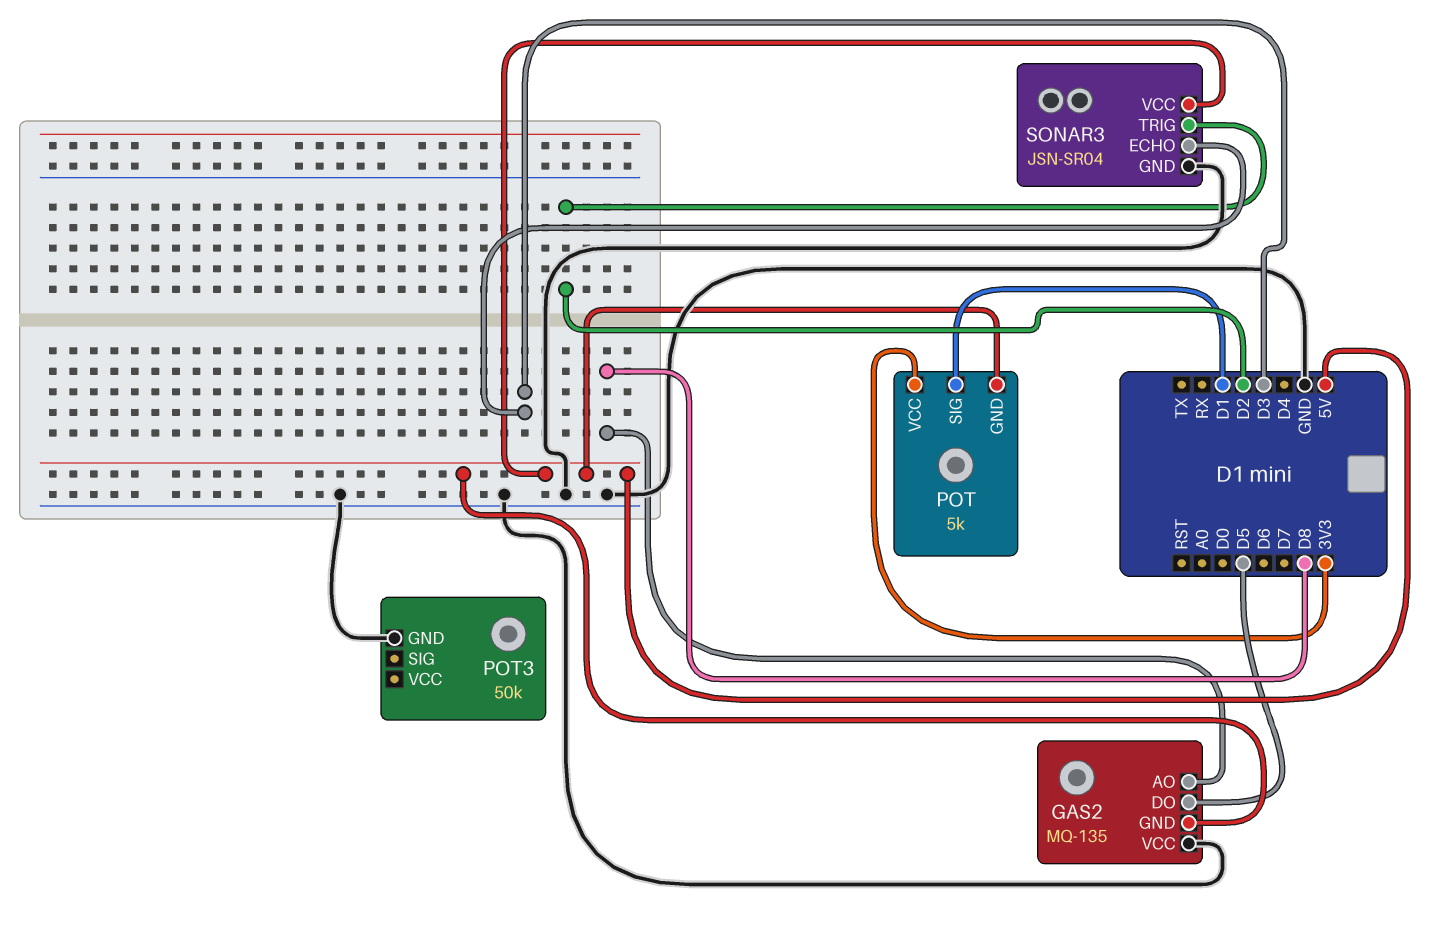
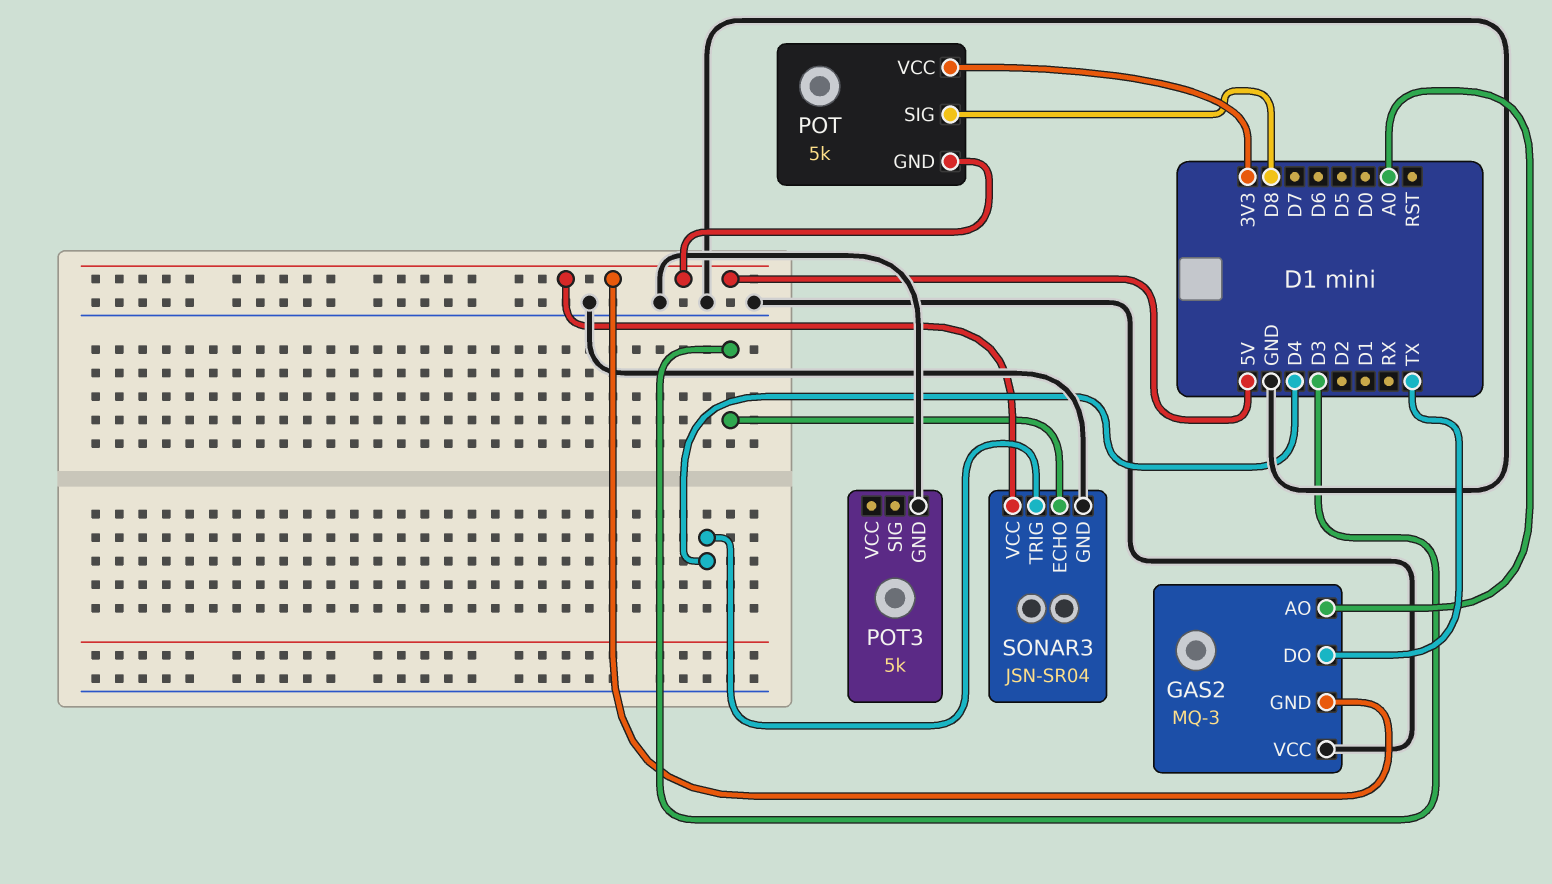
GAS2: MQ-135 -> MQ-3
GAS2 pin AO: D8 -> A0
GAS2 pin DO: D5 -> TX
POT pin SIG: D1 -> D8
POT3: 50k -> 5k
SONAR3 pin TRIG: D2 -> D4

